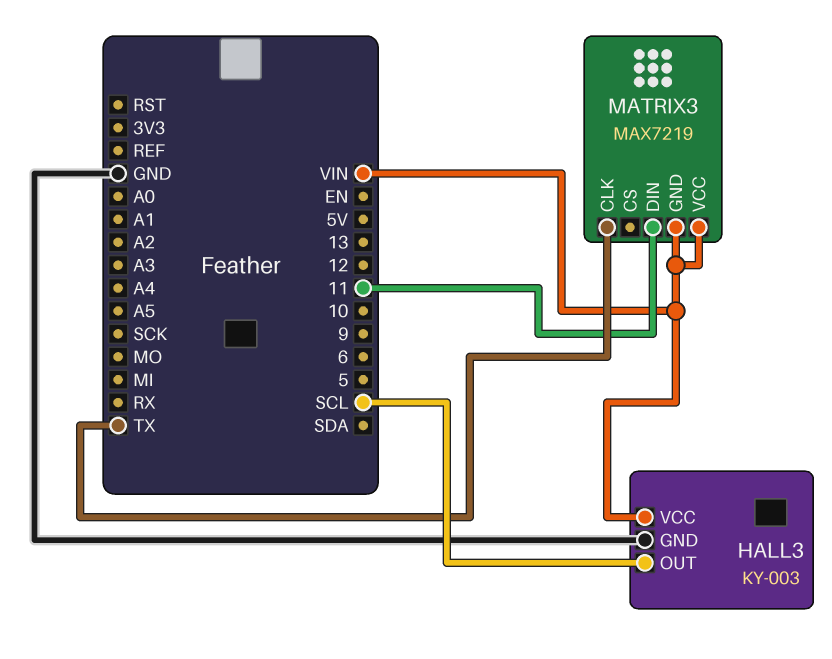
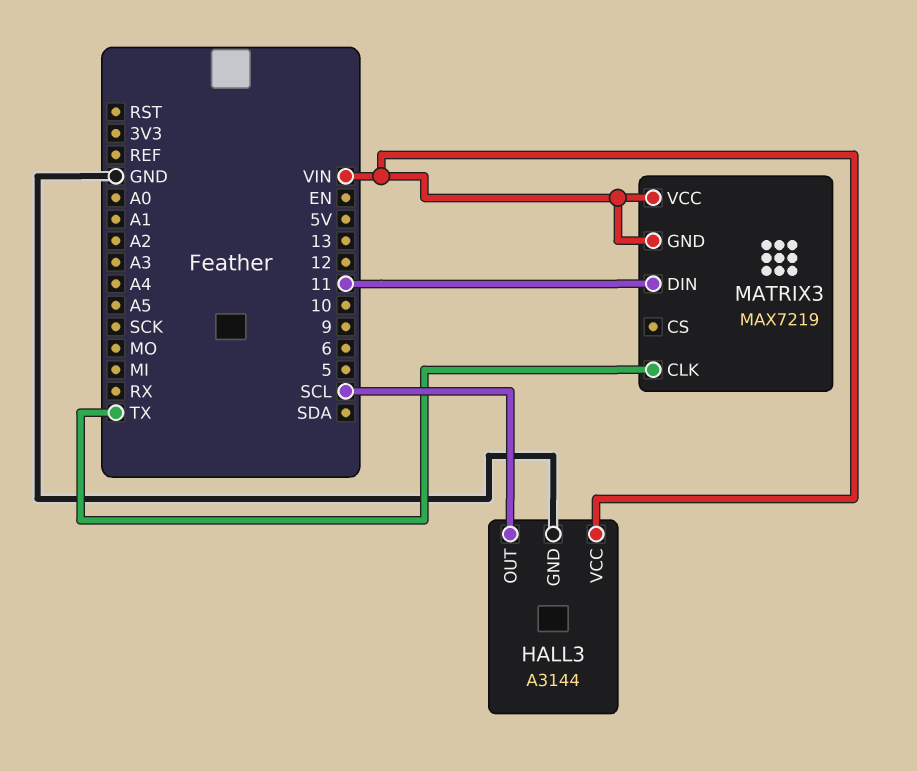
HALL3: KY-003 -> A3144

